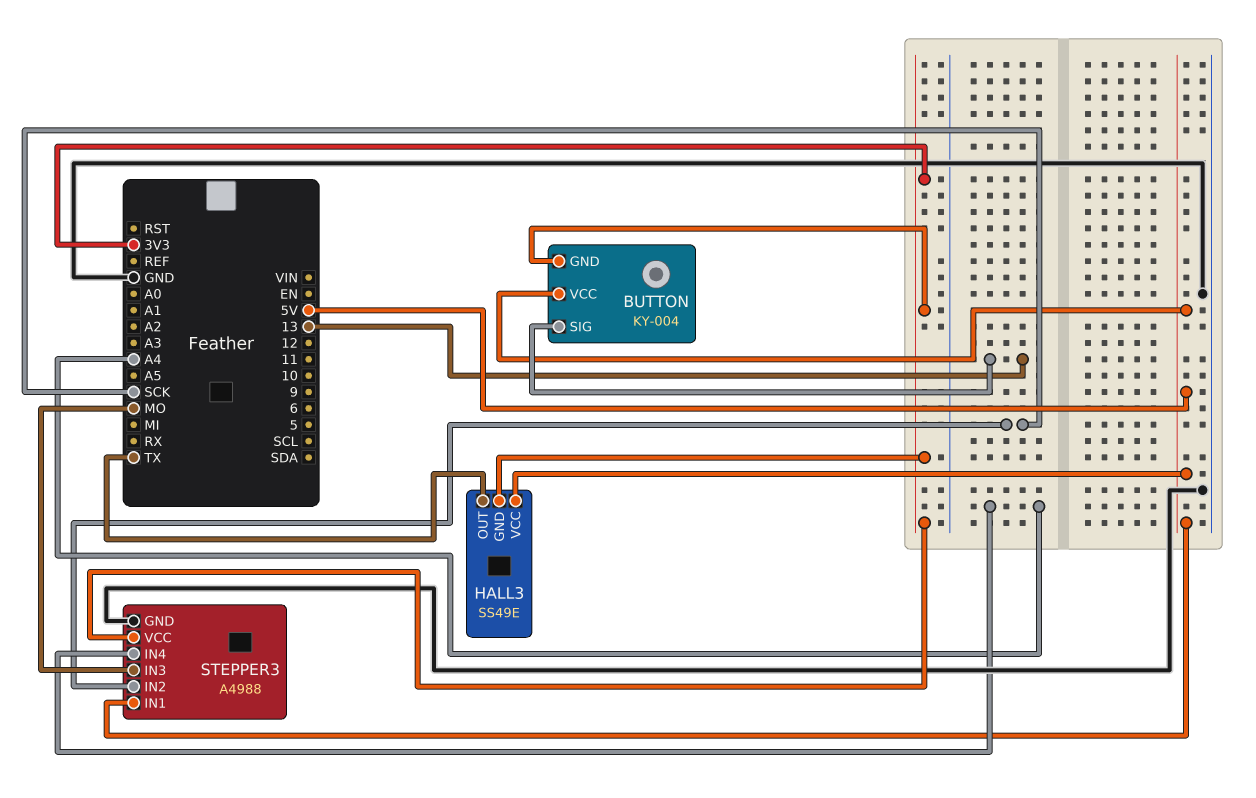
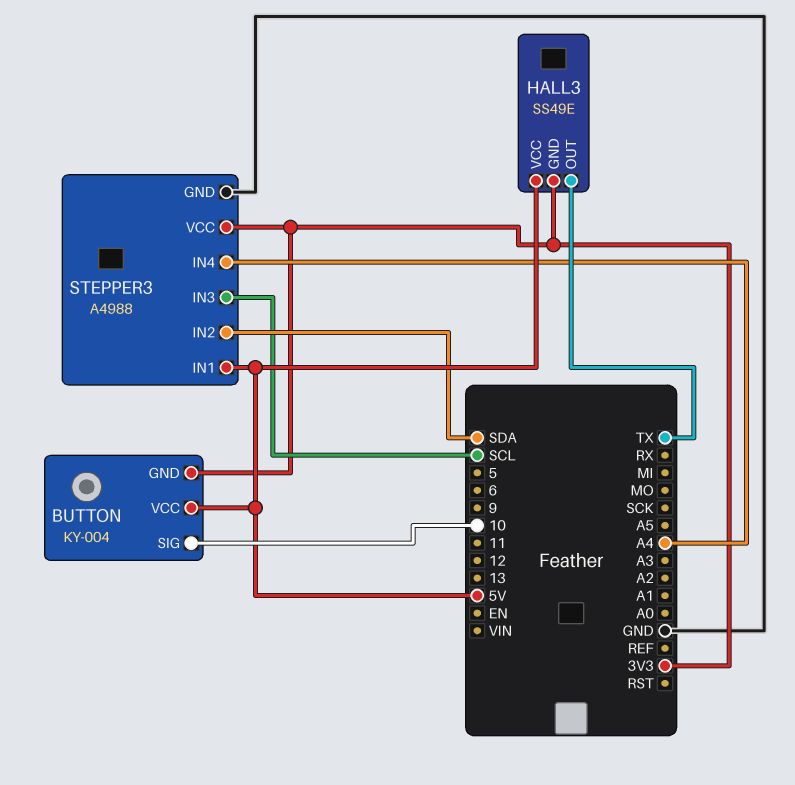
BUTTON pin SIG: 13 -> 10
STEPPER3 pin IN2: SCK -> SDA
STEPPER3 pin IN3: MO -> SCL

